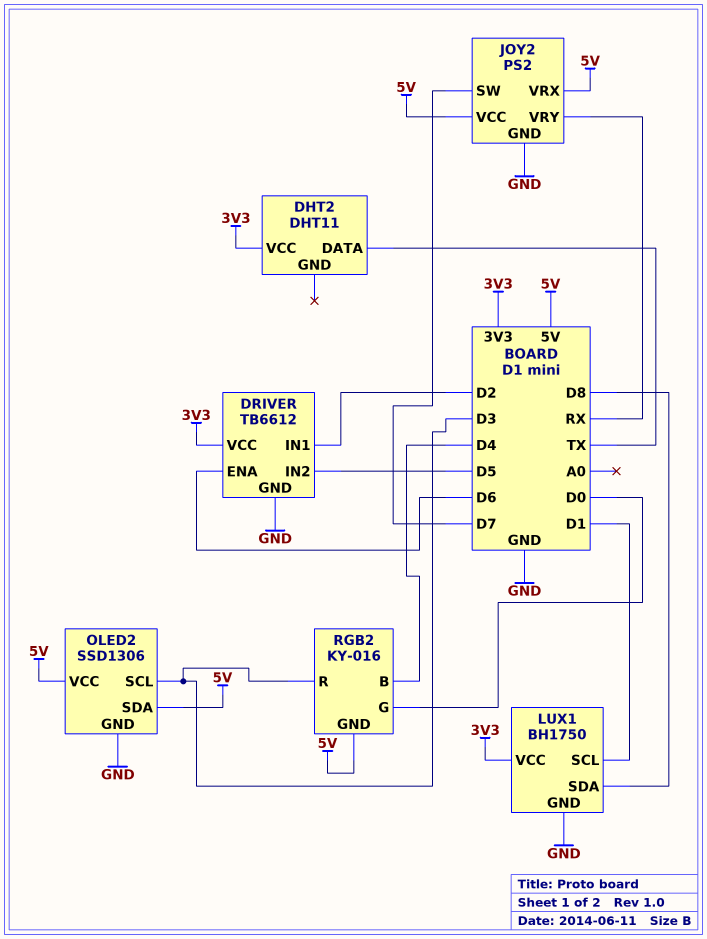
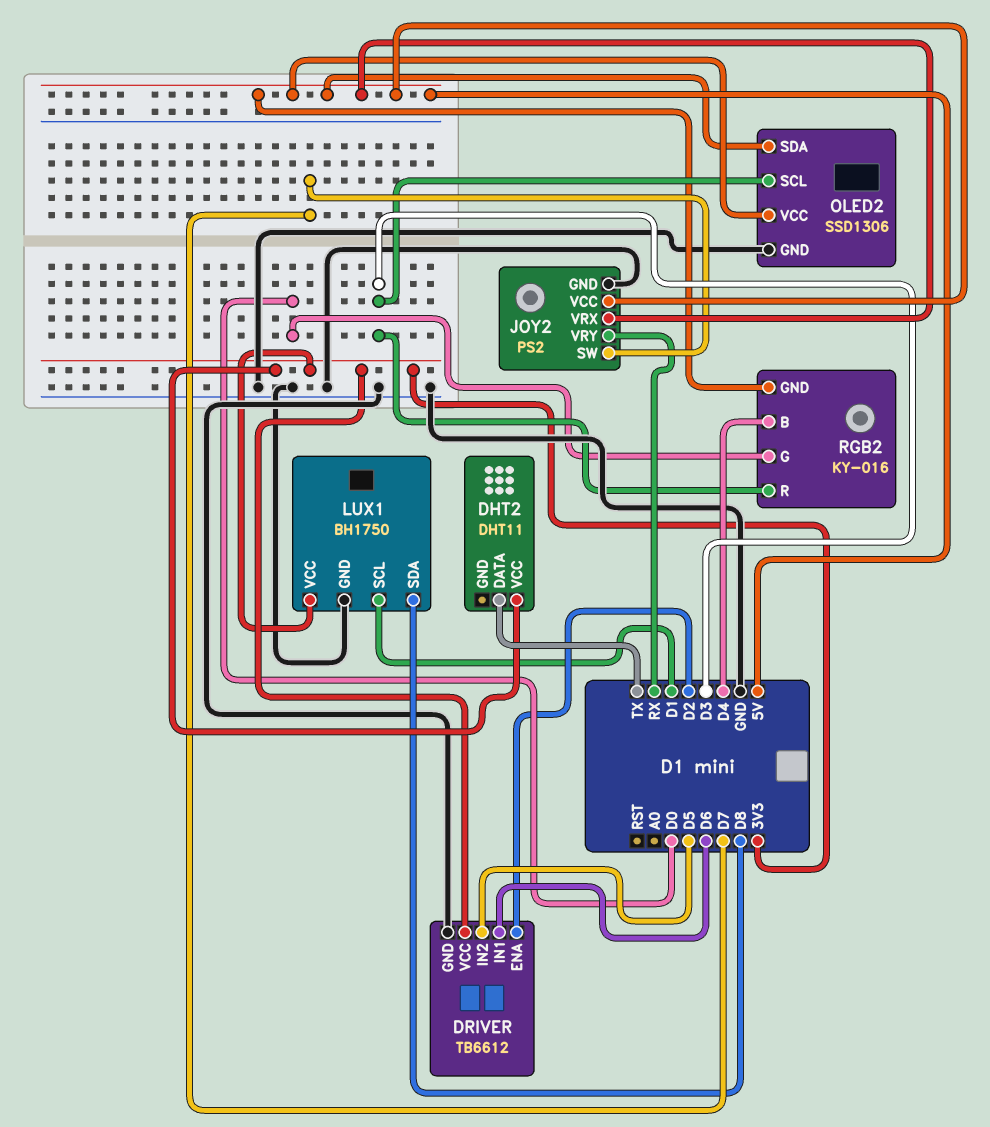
DRIVER pin ENA: D6 -> D2
DRIVER pin IN1: D2 -> D6

